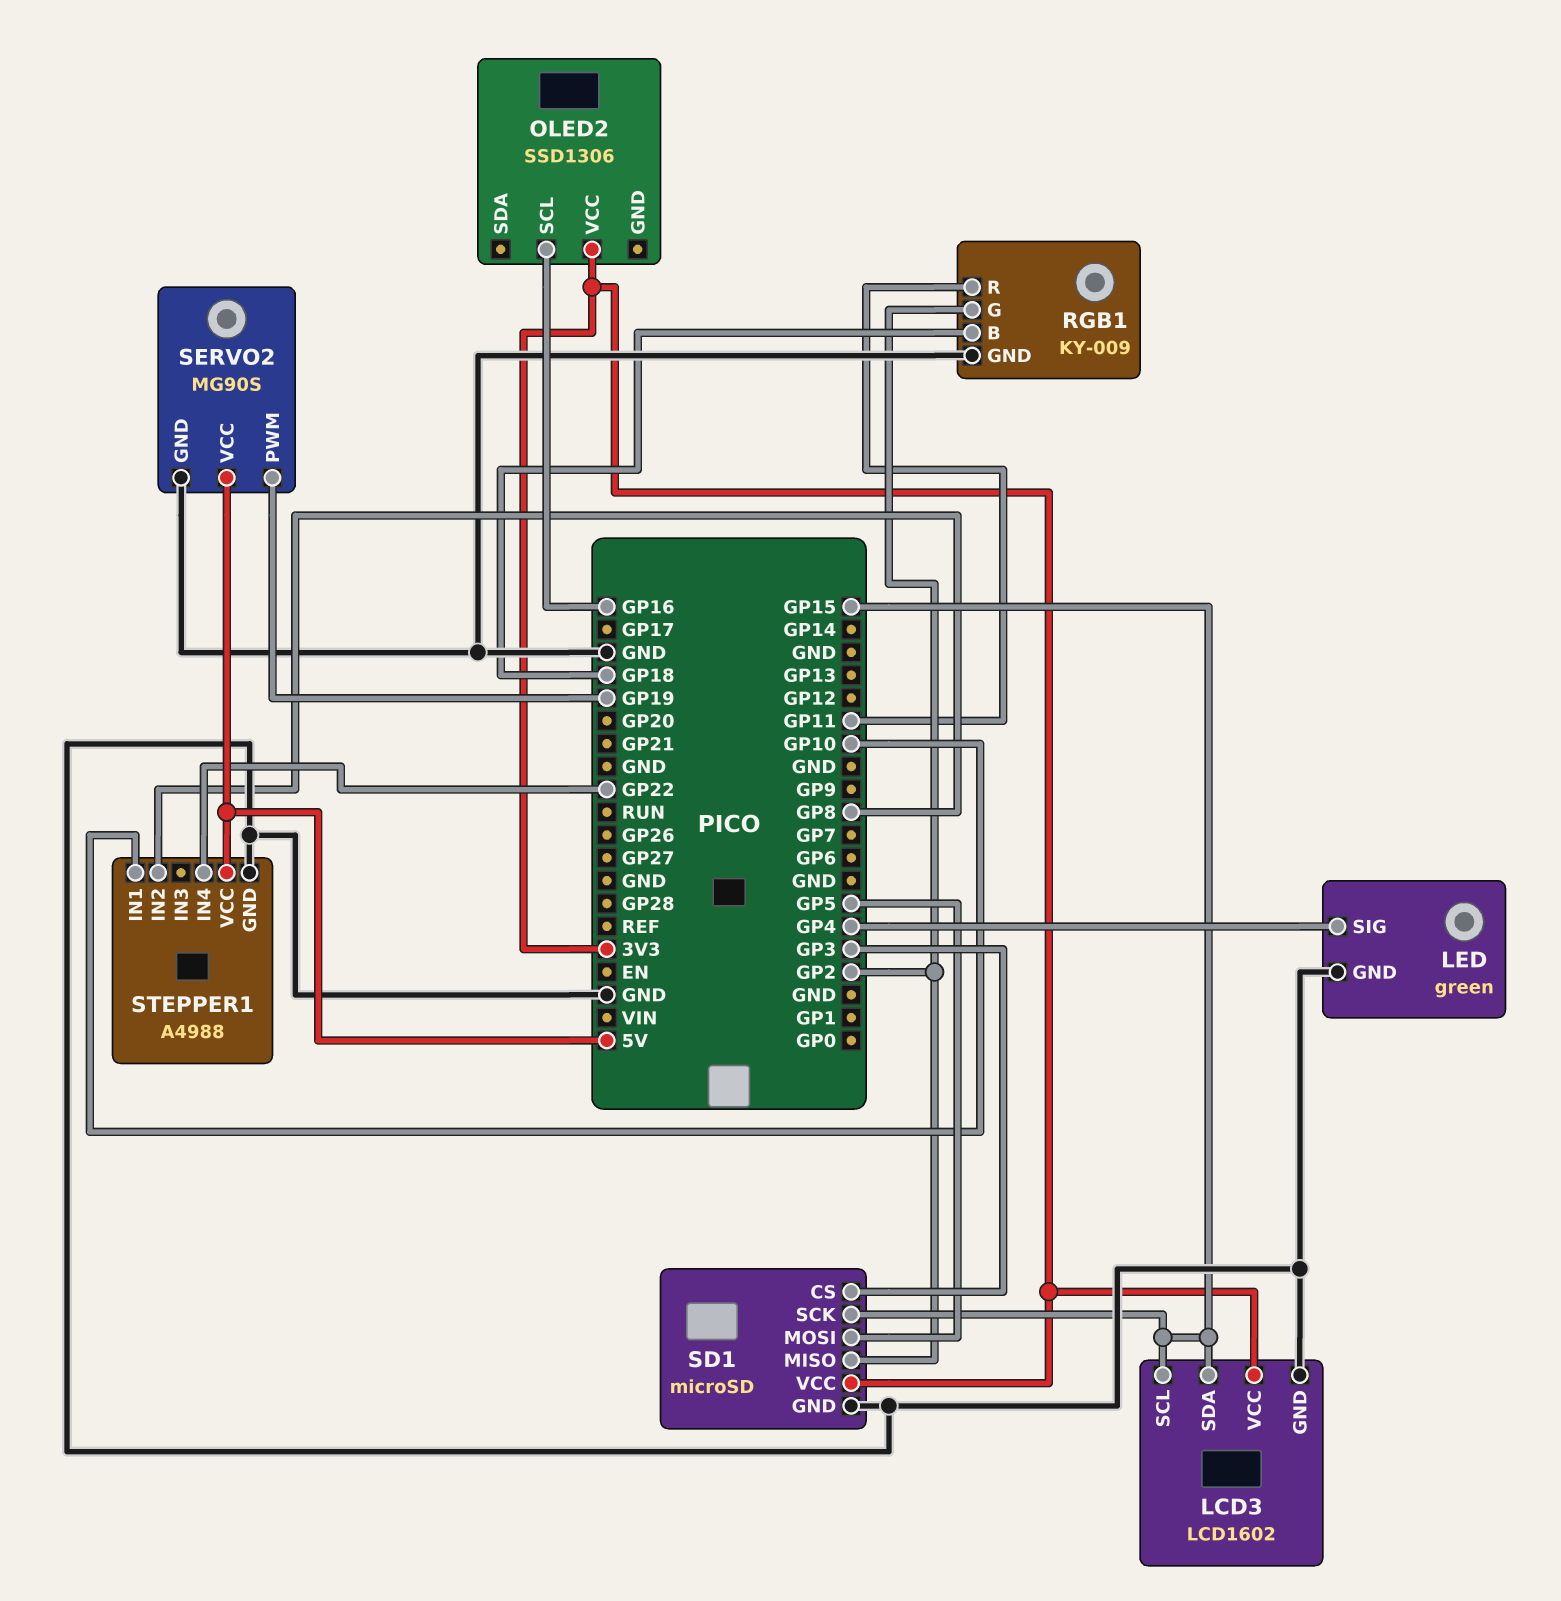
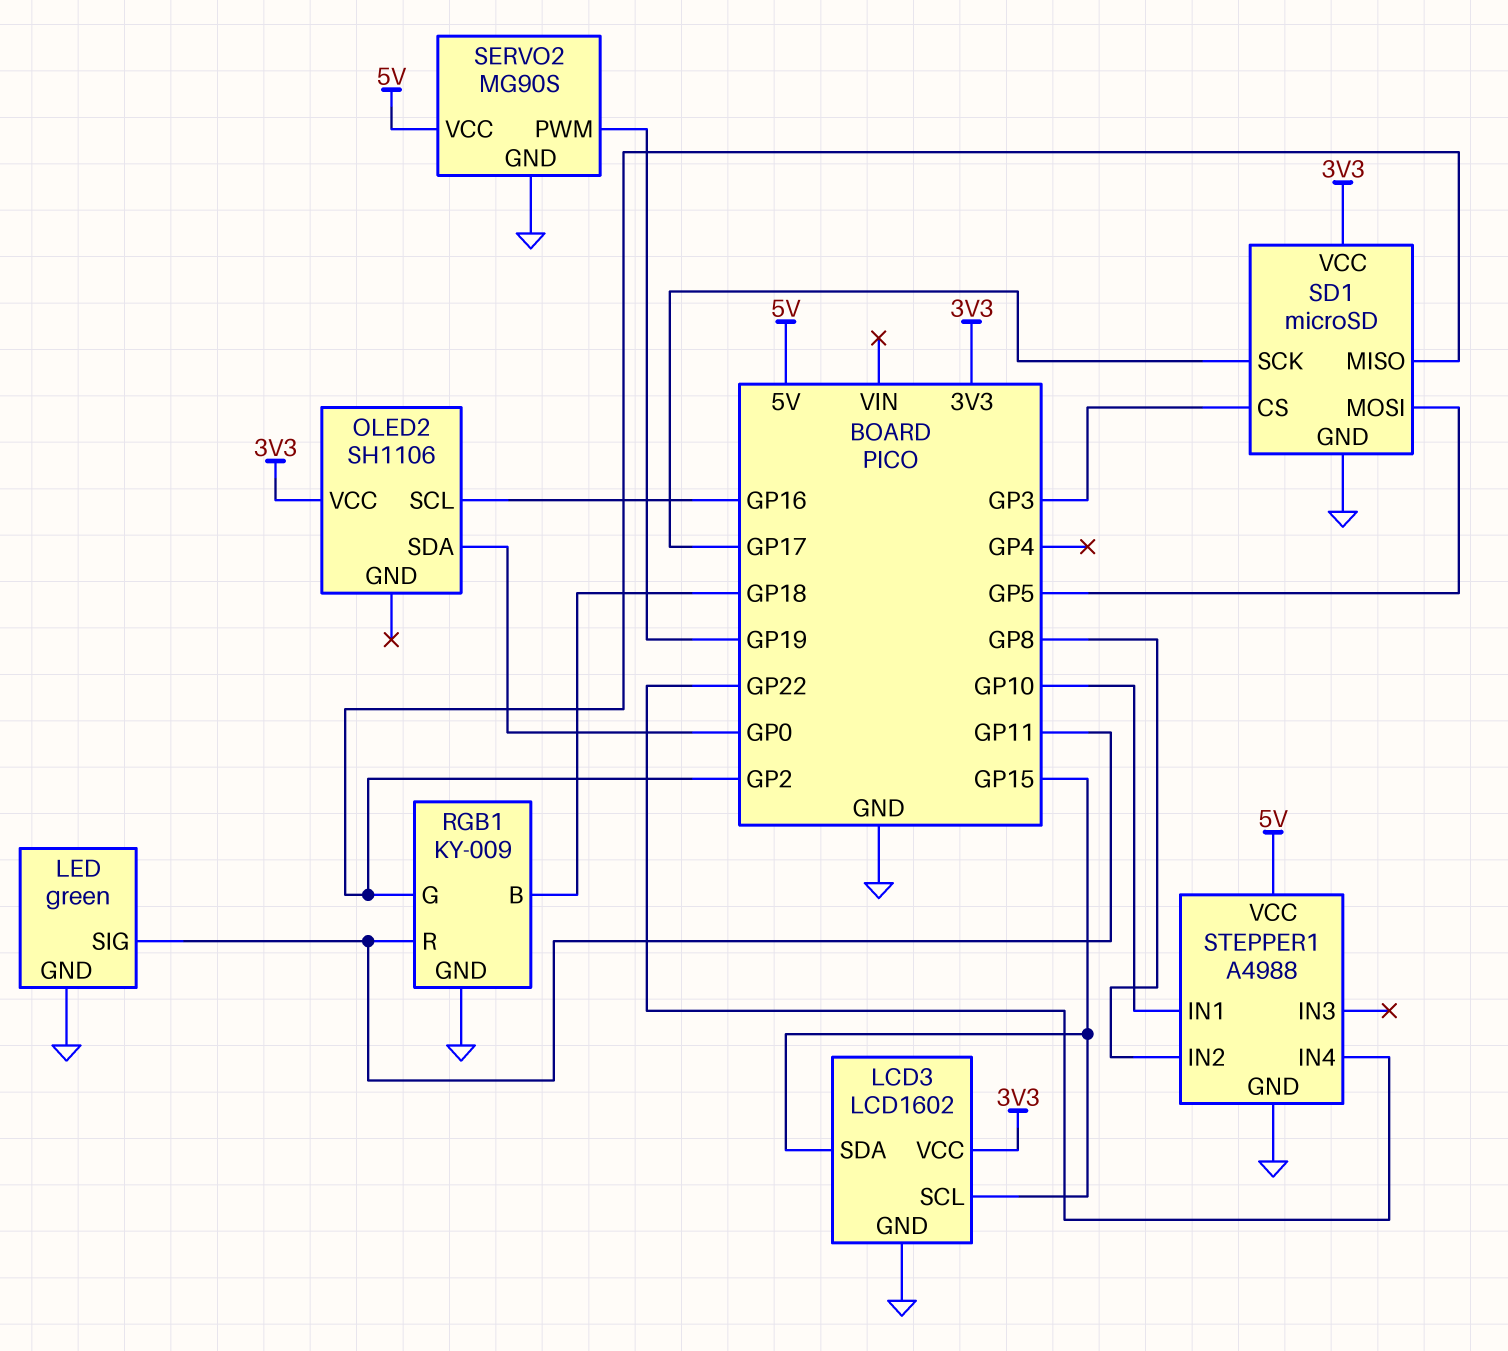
LED pin SIG: GP4 -> GP11
OLED2: SSD1306 -> SH1106
OLED2 pin SDA: none -> GP0
SD1 pin SCK: GP15 -> GP17

